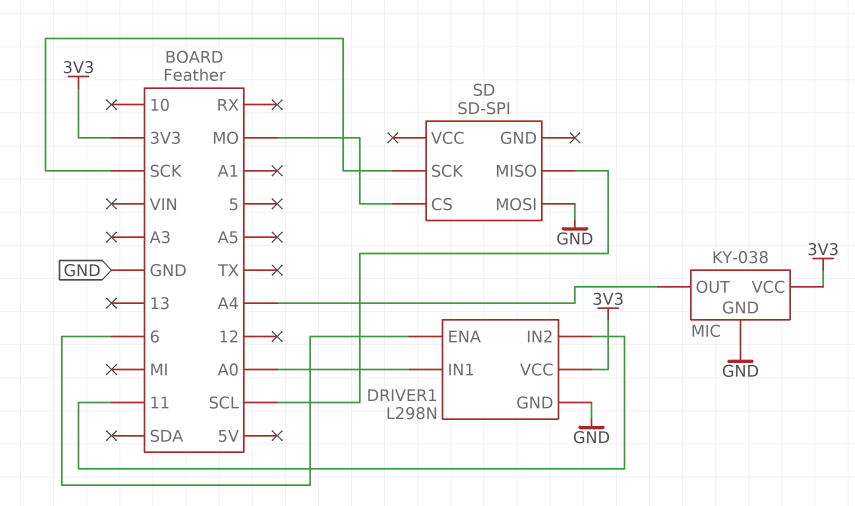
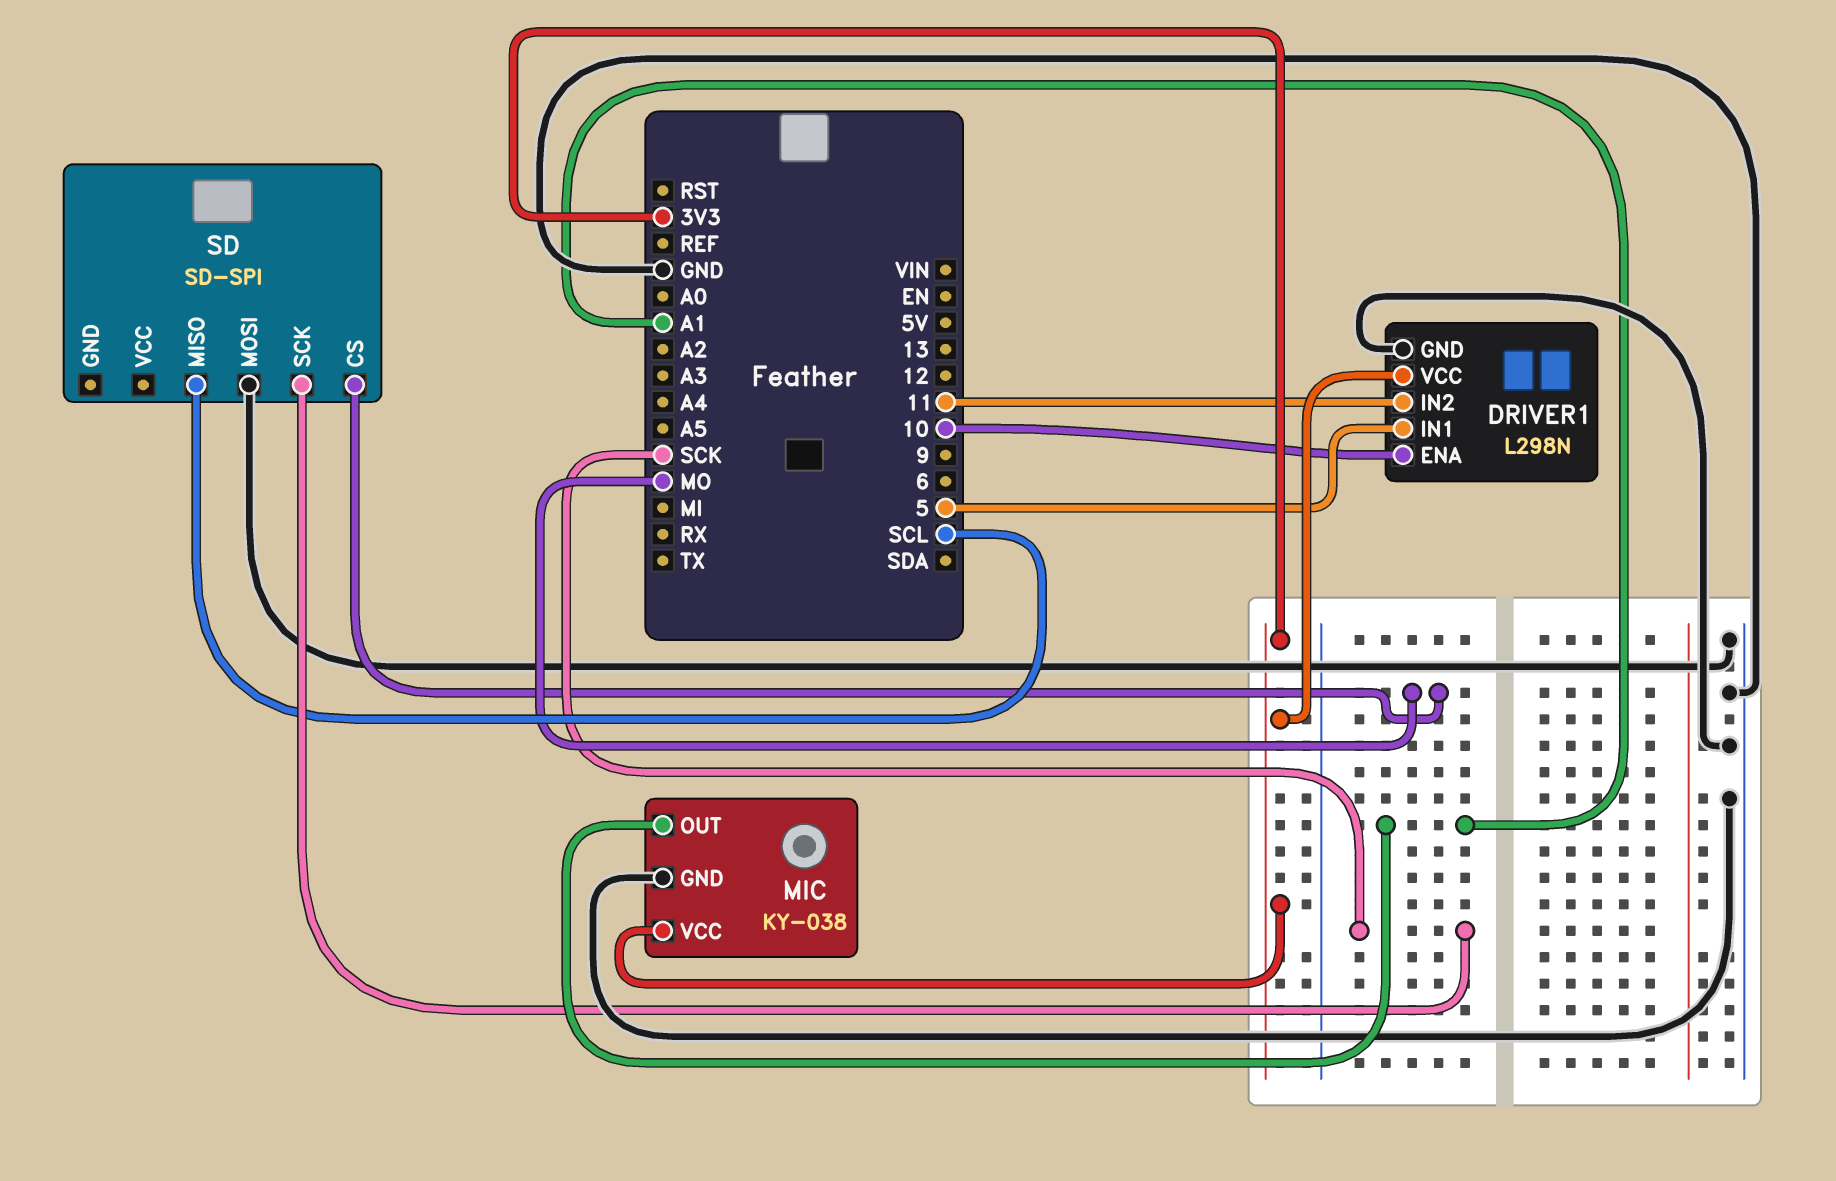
DRIVER1 pin ENA: 6 -> 10
DRIVER1 pin IN1: A0 -> 5
MIC pin OUT: A4 -> A1

